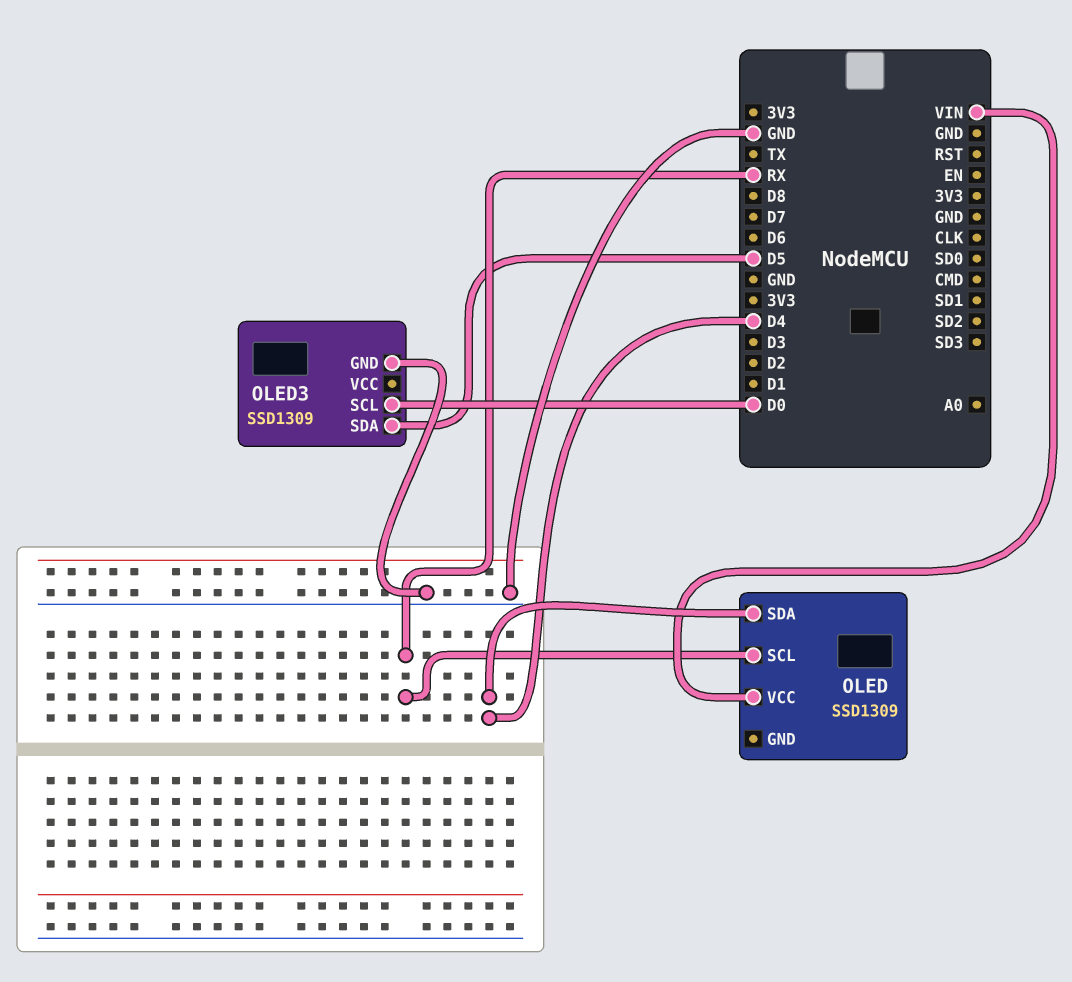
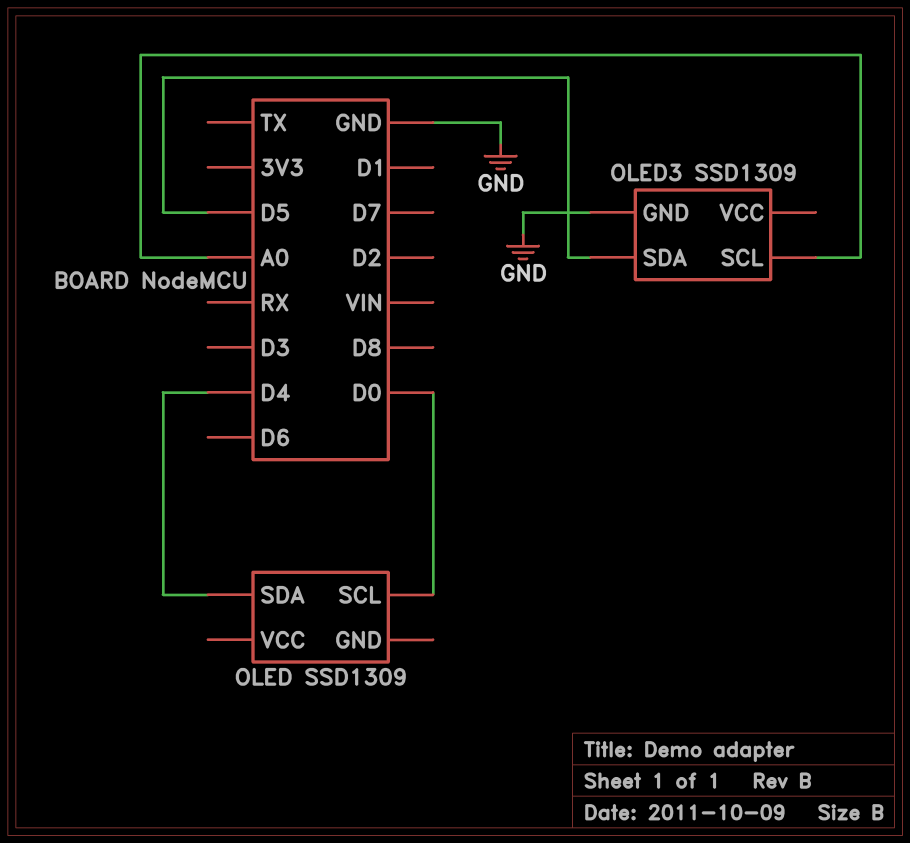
OLED pin SCL: RX -> D0
OLED pin VCC: VIN -> none
OLED3 pin SCL: D0 -> A0

